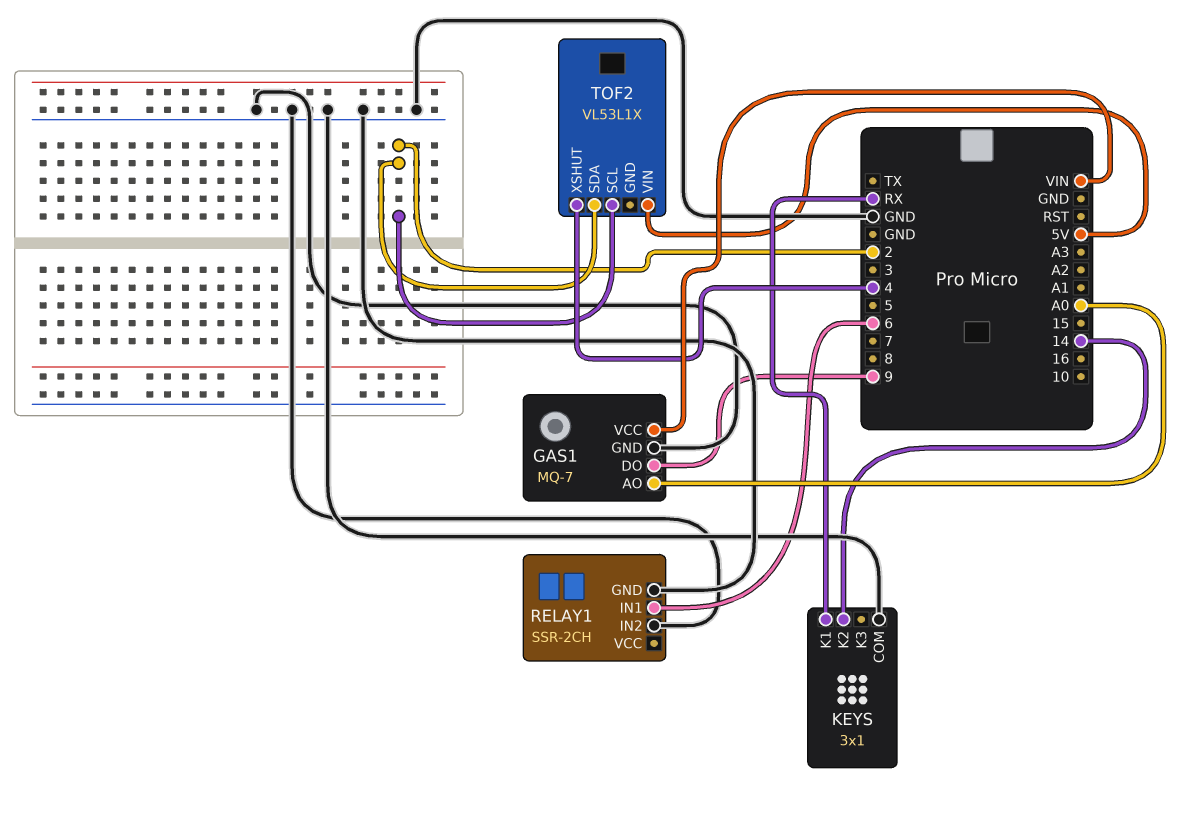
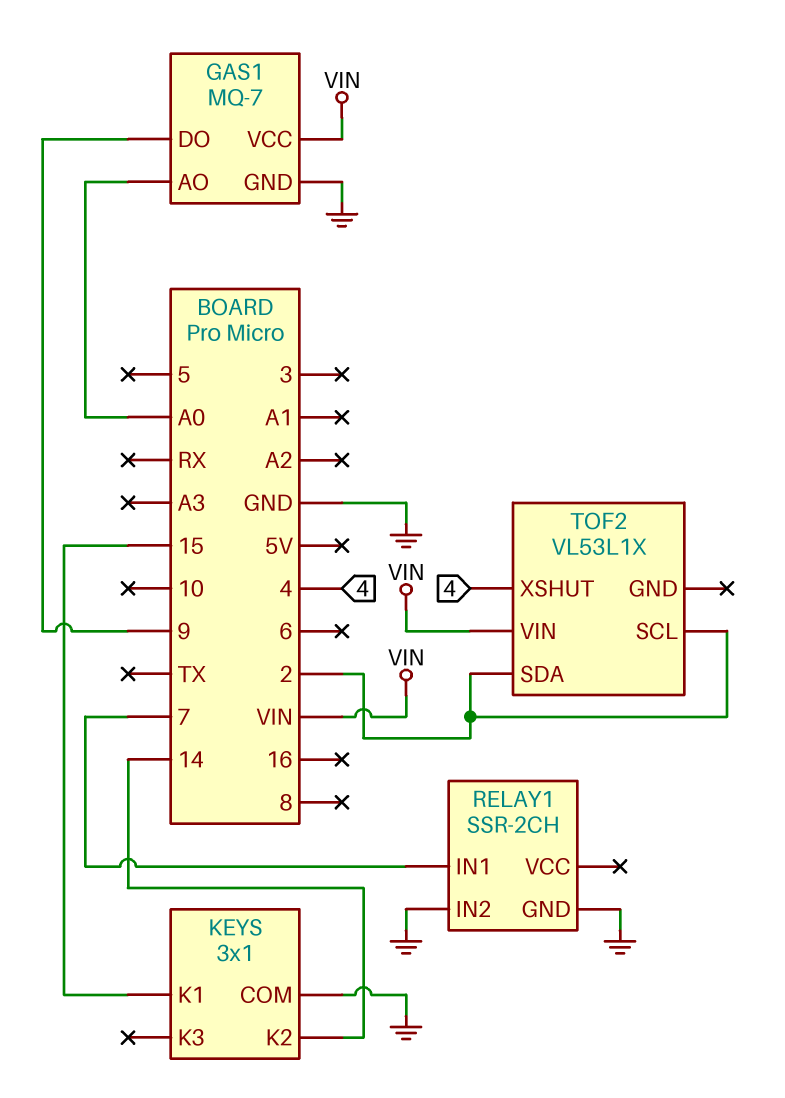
KEYS pin K1: RX -> 15
RELAY1 pin IN1: 6 -> 7
TOF2 pin VIN: 5V -> VIN

